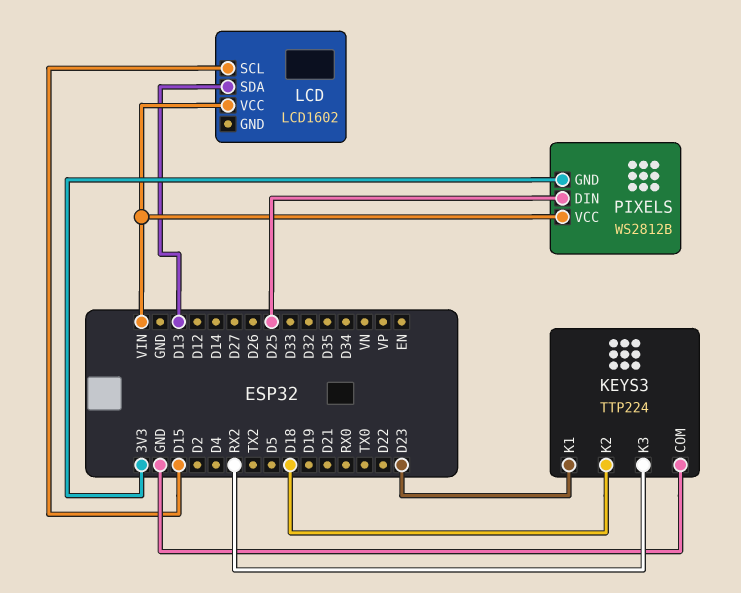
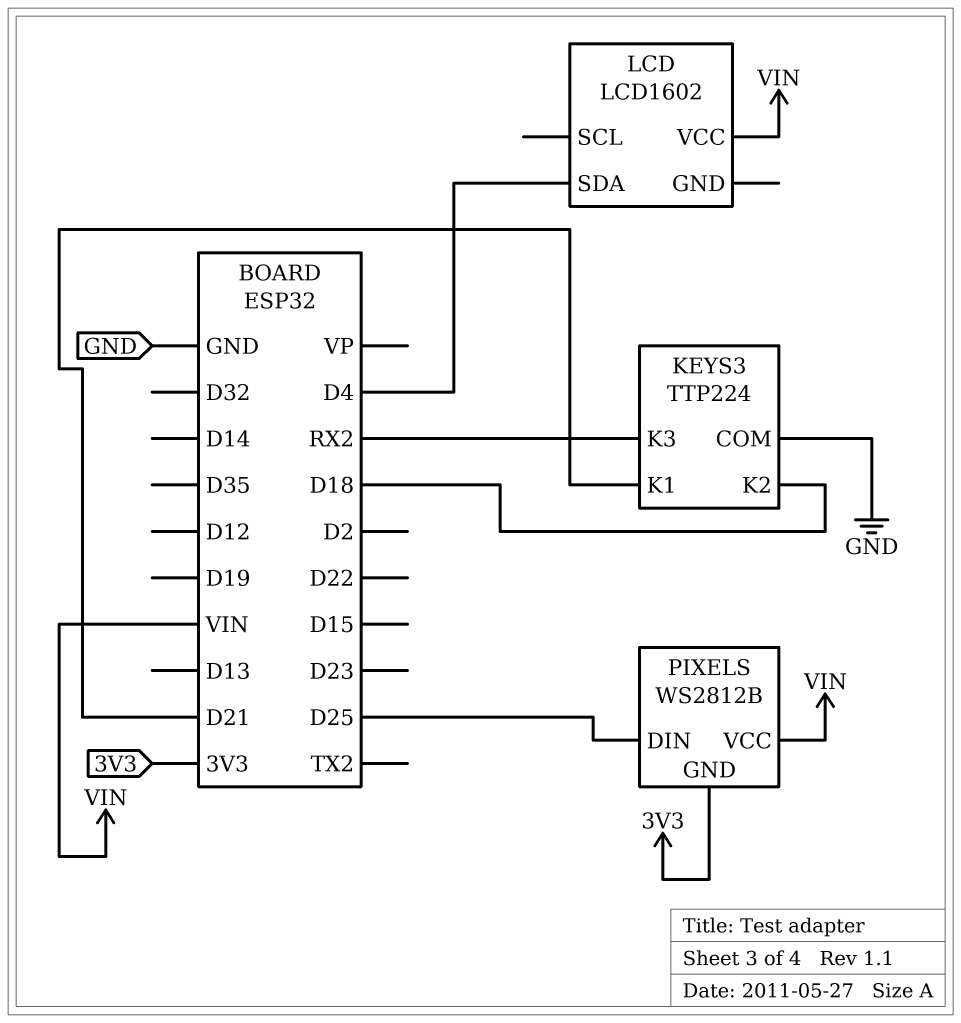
KEYS3 pin K1: D23 -> D21
LCD pin SCL: D15 -> none
LCD pin SDA: D13 -> D4

